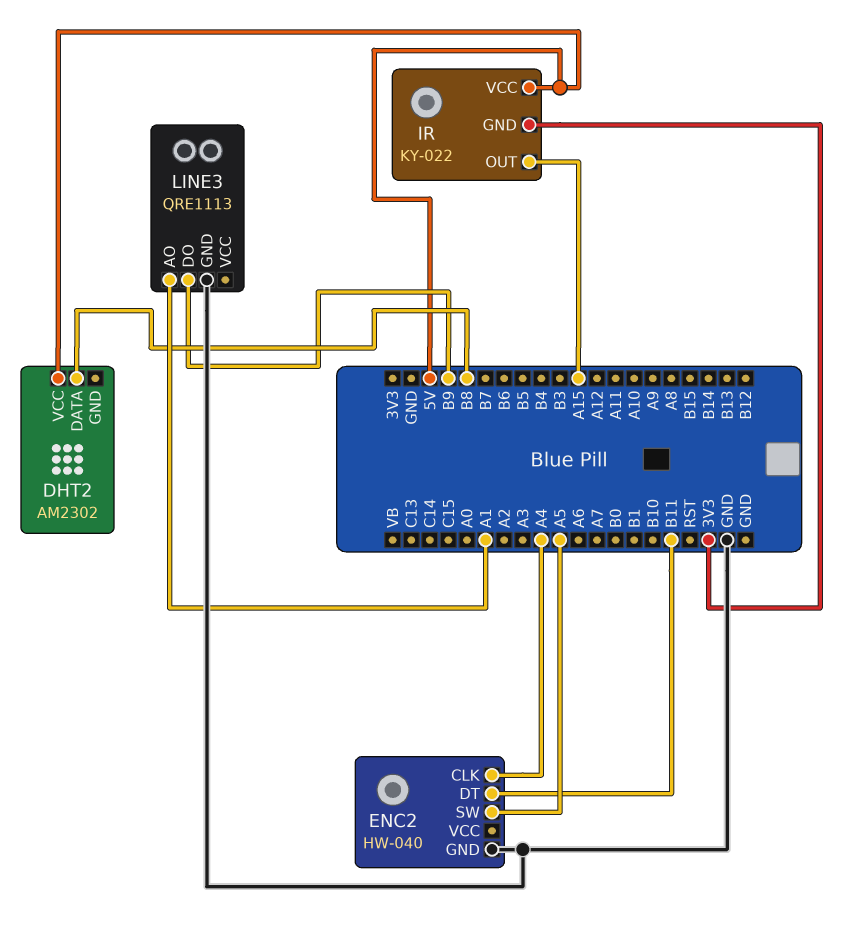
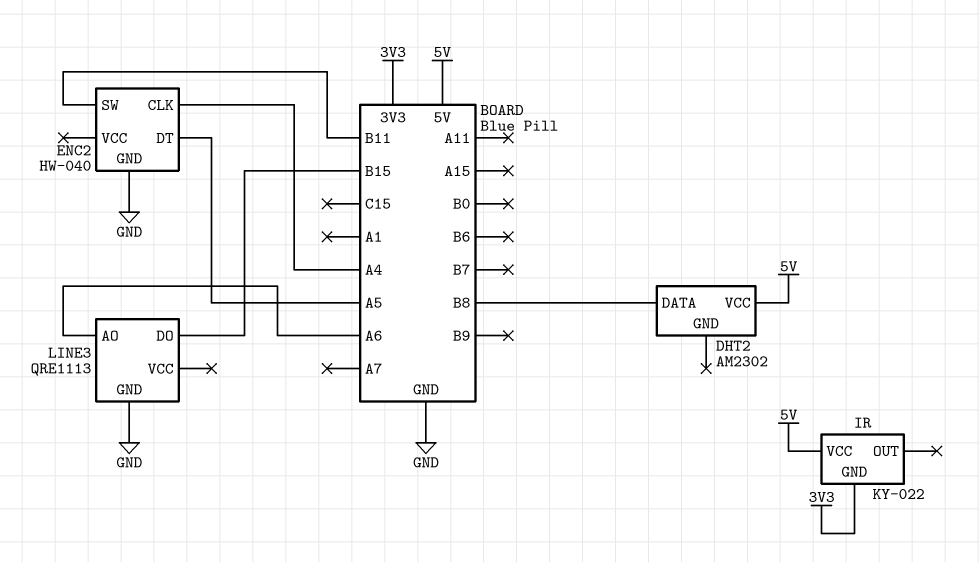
ENC2 pin DT: B11 -> A5
ENC2 pin SW: A5 -> B11
IR pin OUT: A15 -> none
LINE3 pin AO: A1 -> A6
LINE3 pin DO: B9 -> B15

